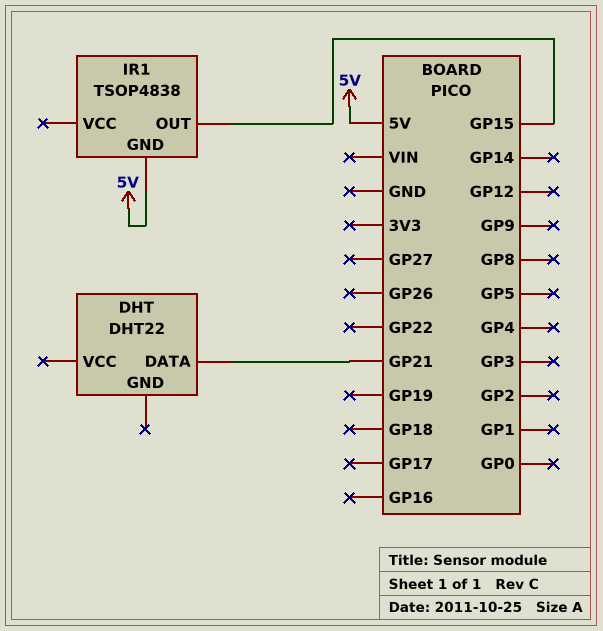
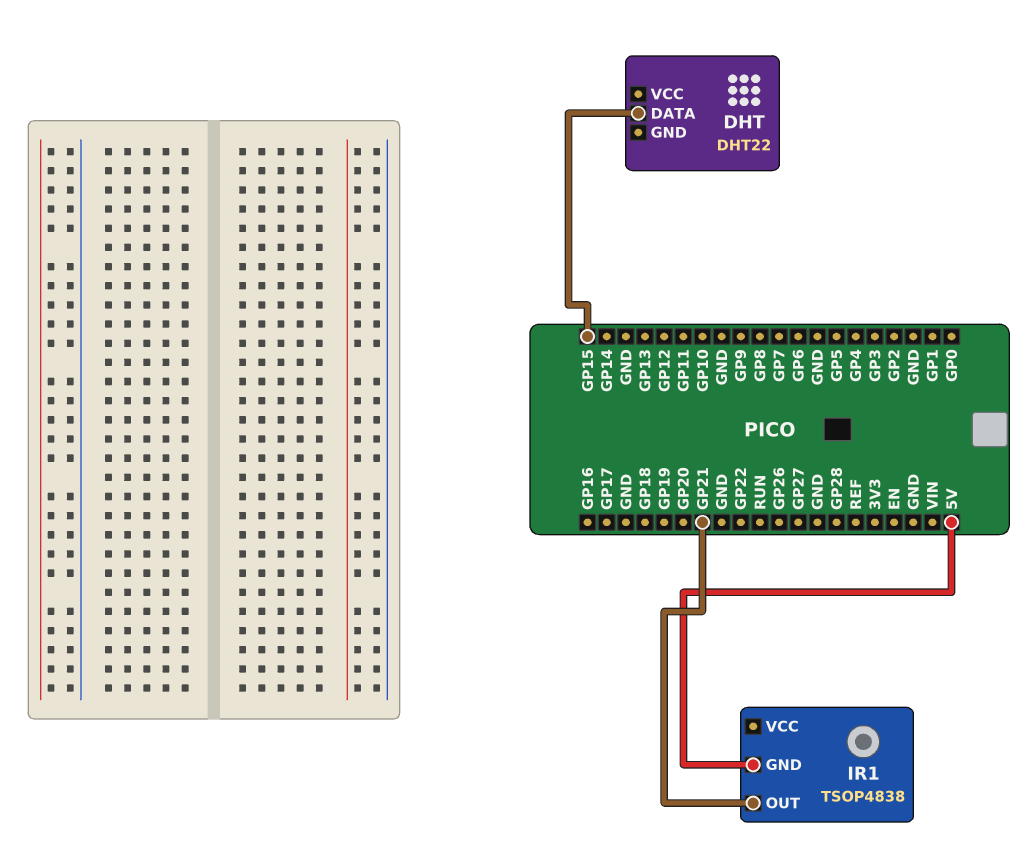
DHT pin DATA: GP21 -> GP15
IR1 pin OUT: GP15 -> GP21

